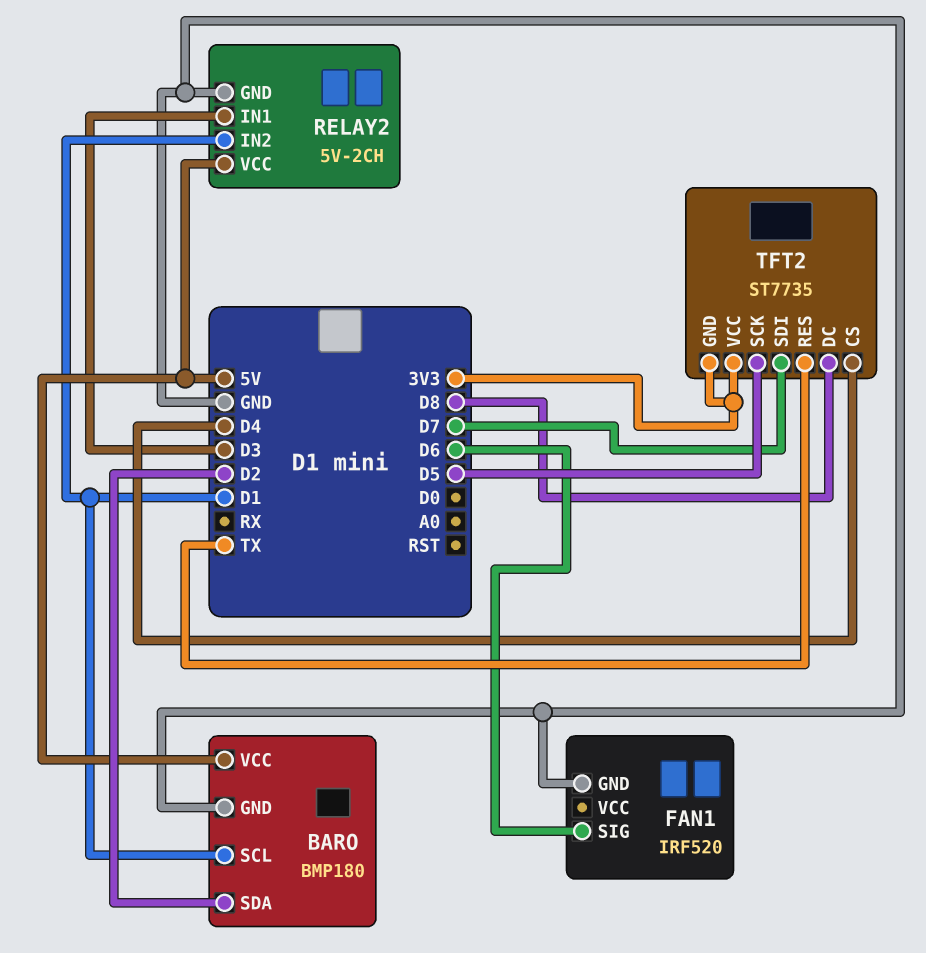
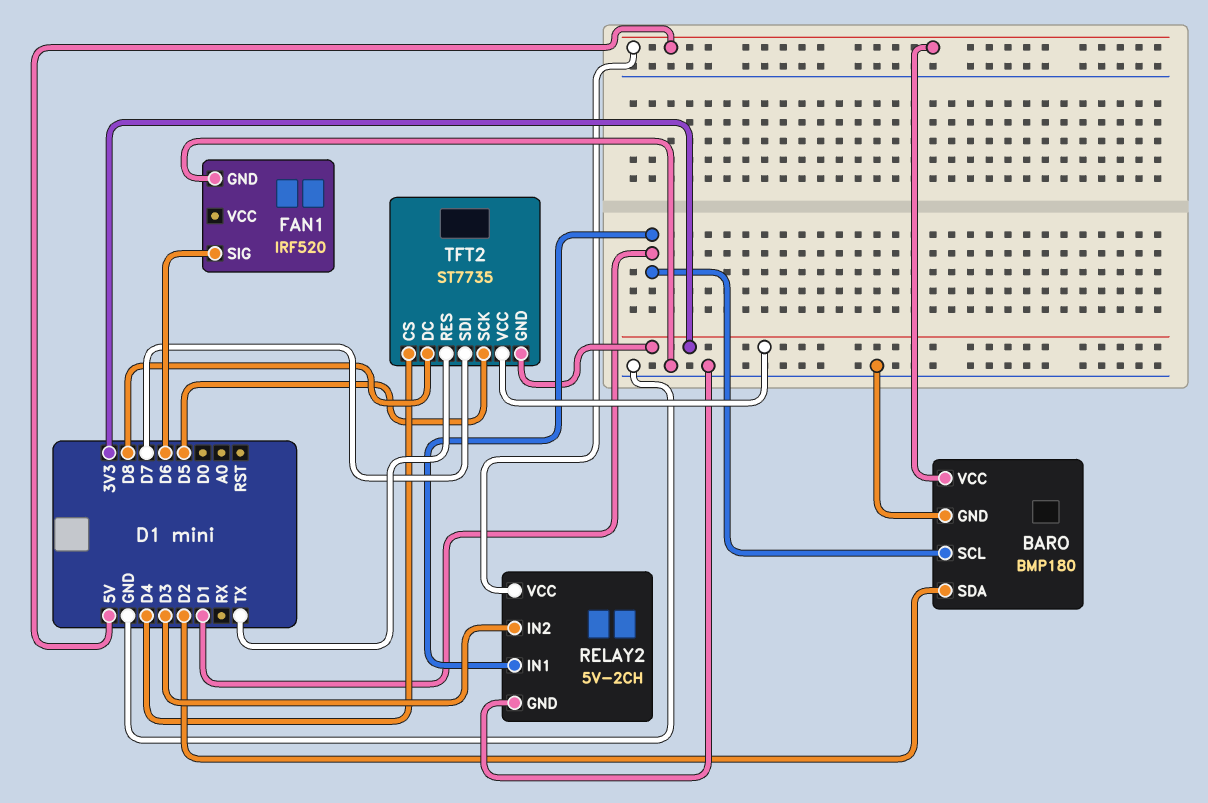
RELAY2 pin IN1: D3 -> D1
RELAY2 pin IN2: D1 -> D3

